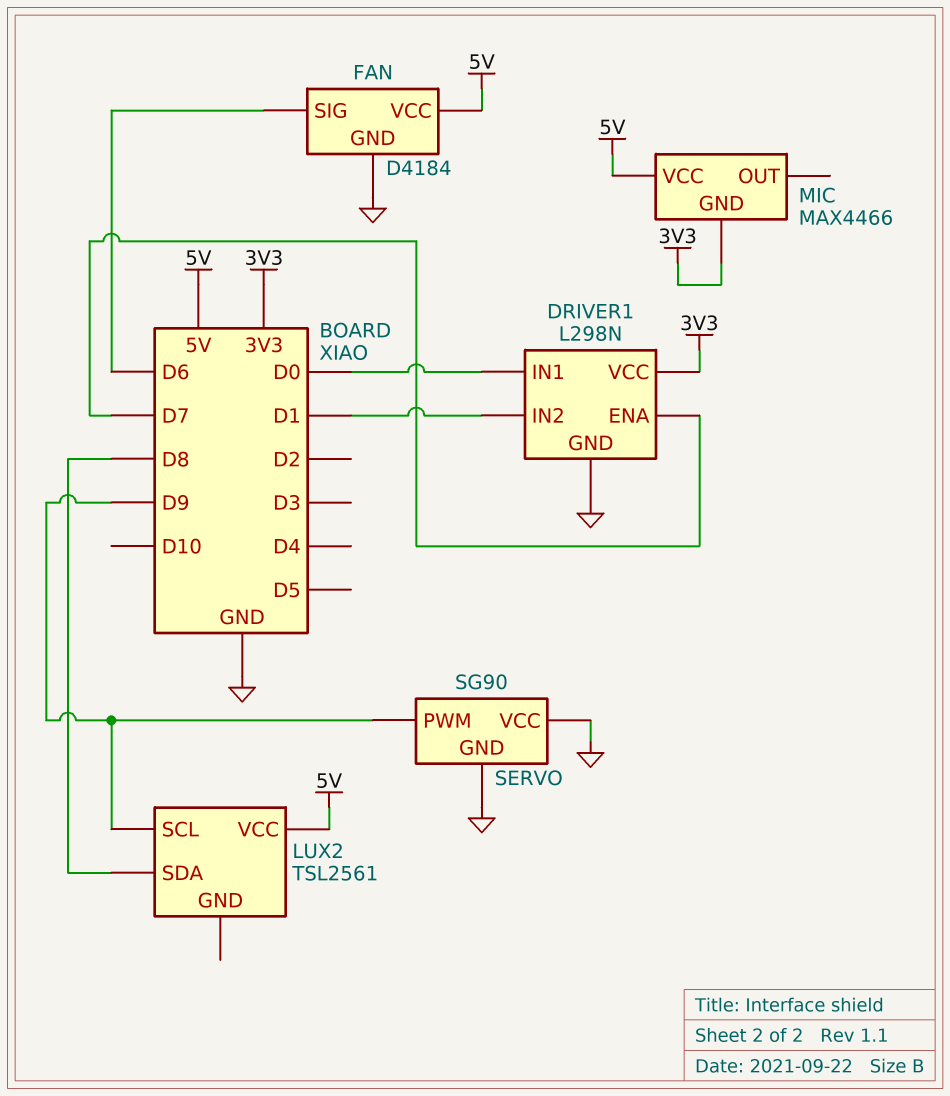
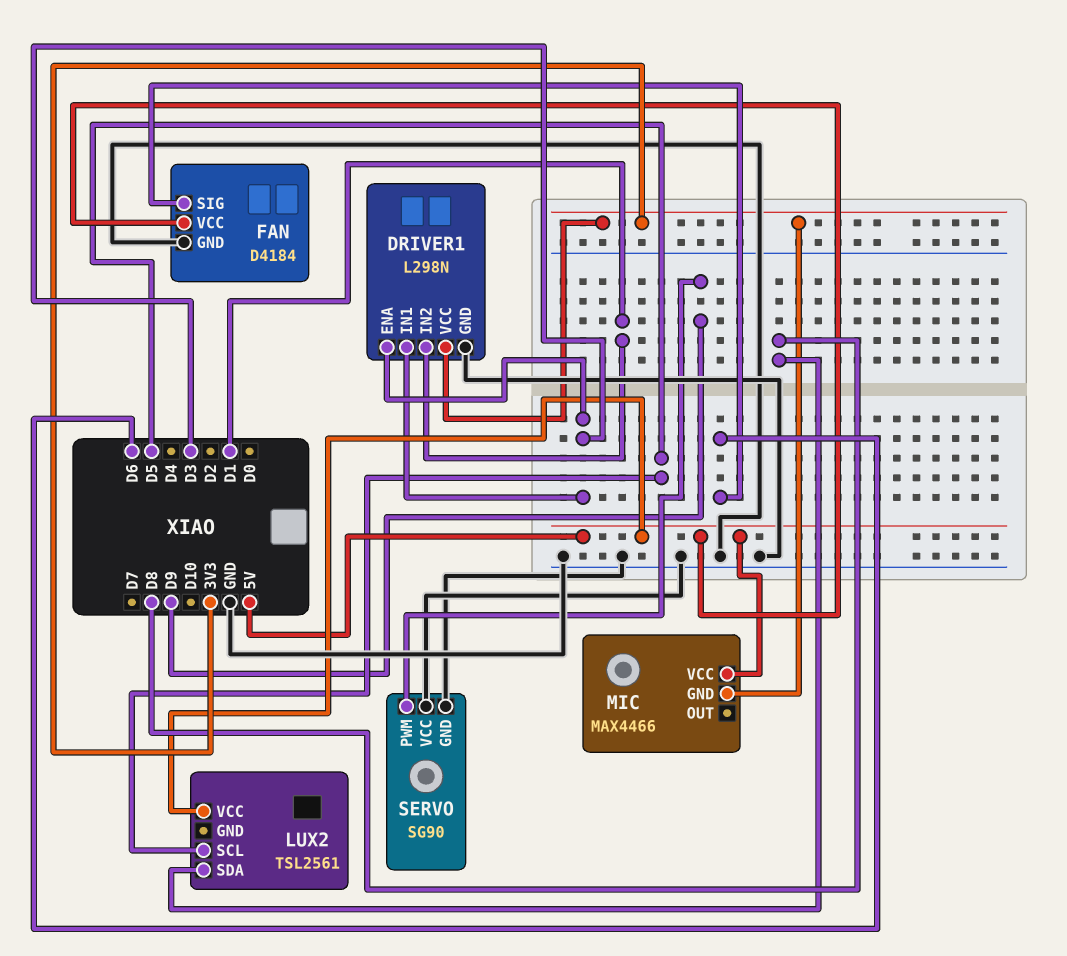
DRIVER1 pin ENA: D7 -> D3
DRIVER1 pin IN1: D0 -> D3
LUX2 pin SCL: D9 -> D5

